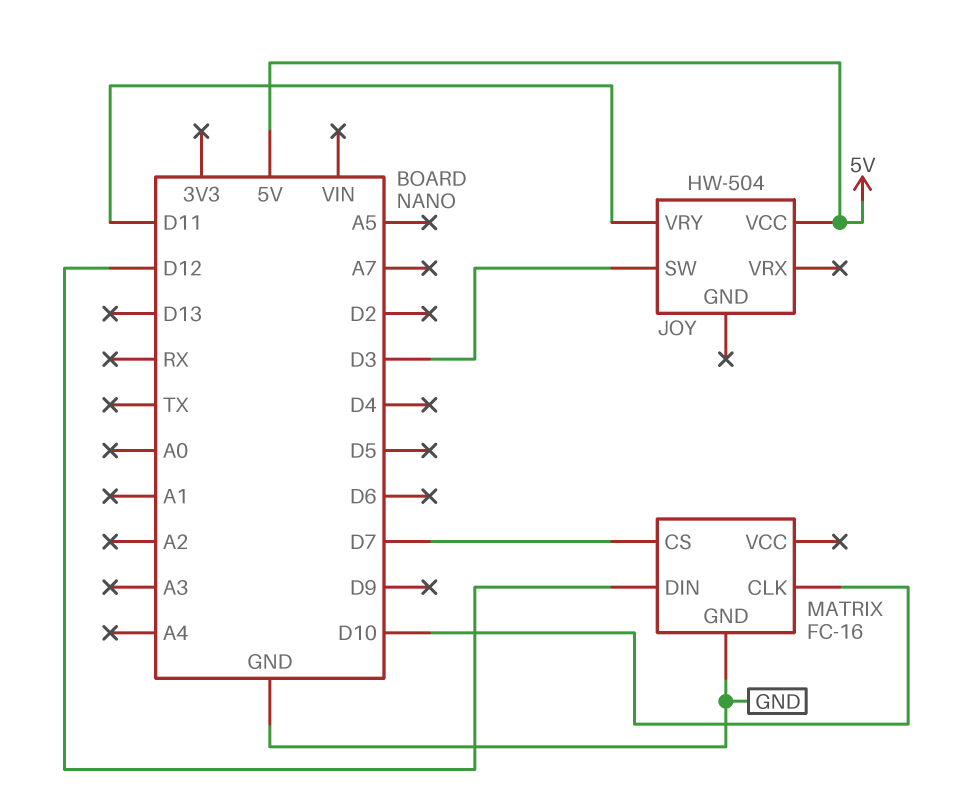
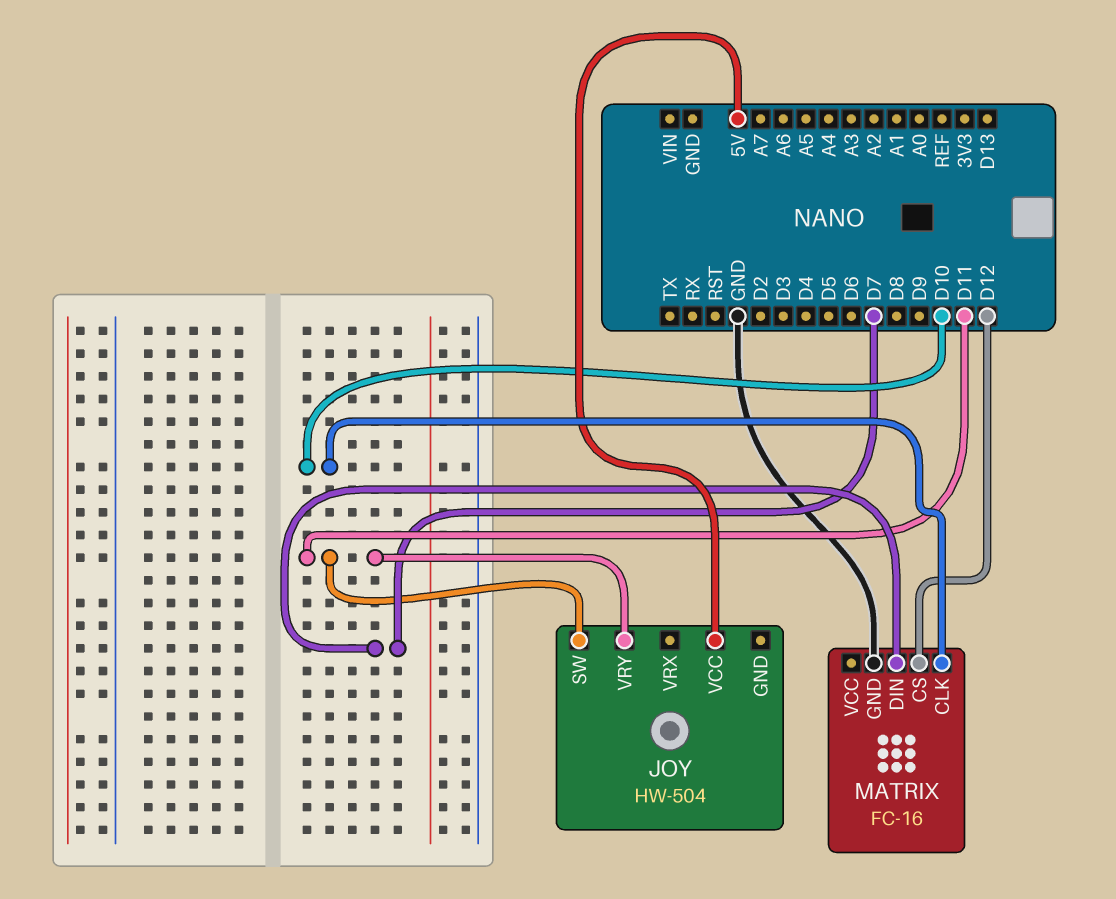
JOY pin SW: D3 -> D11
MATRIX pin CS: D7 -> D12
MATRIX pin DIN: D12 -> D7

